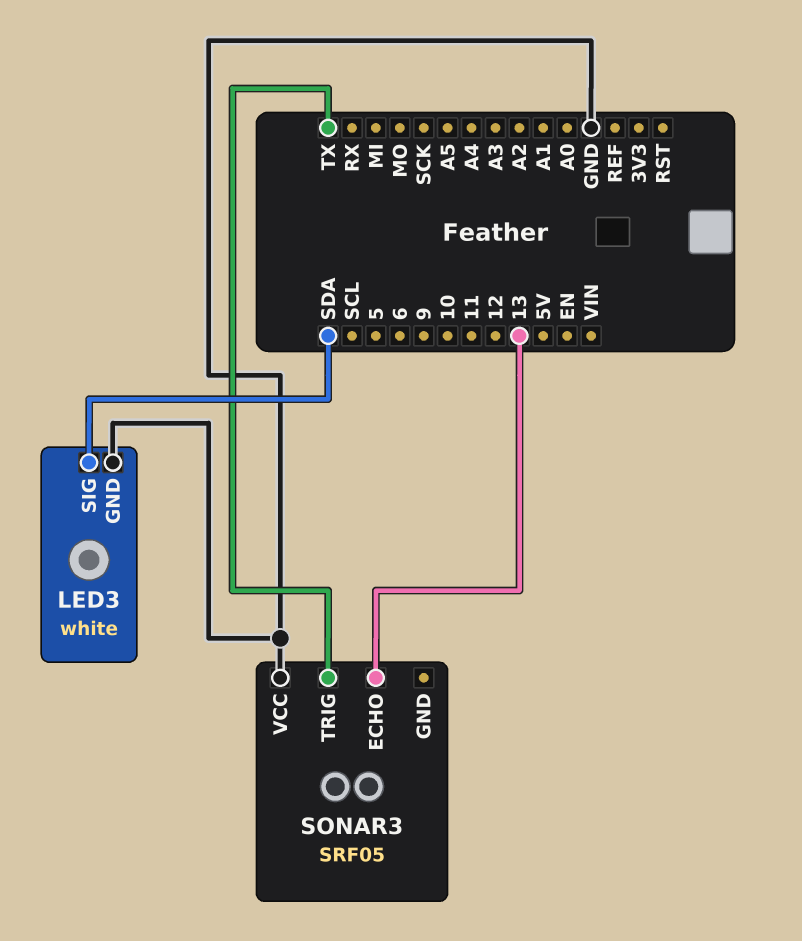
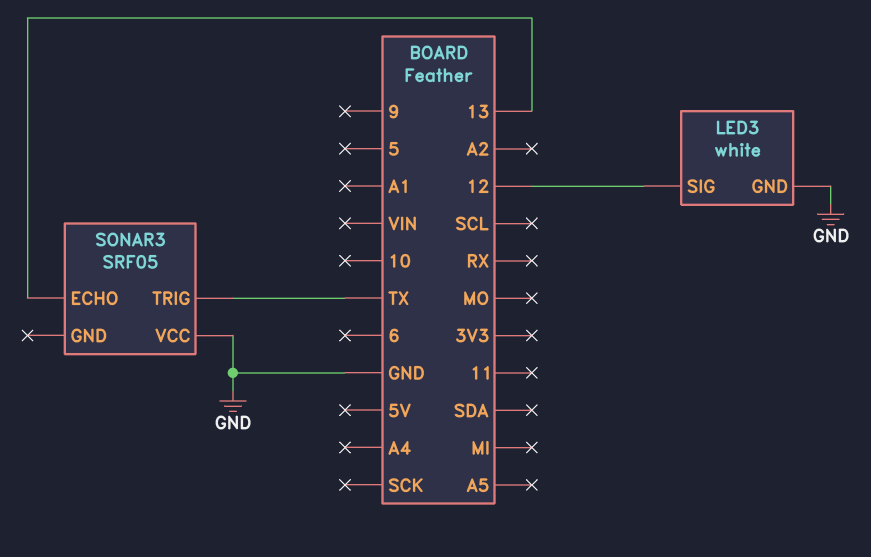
LED3 pin SIG: SDA -> 12

